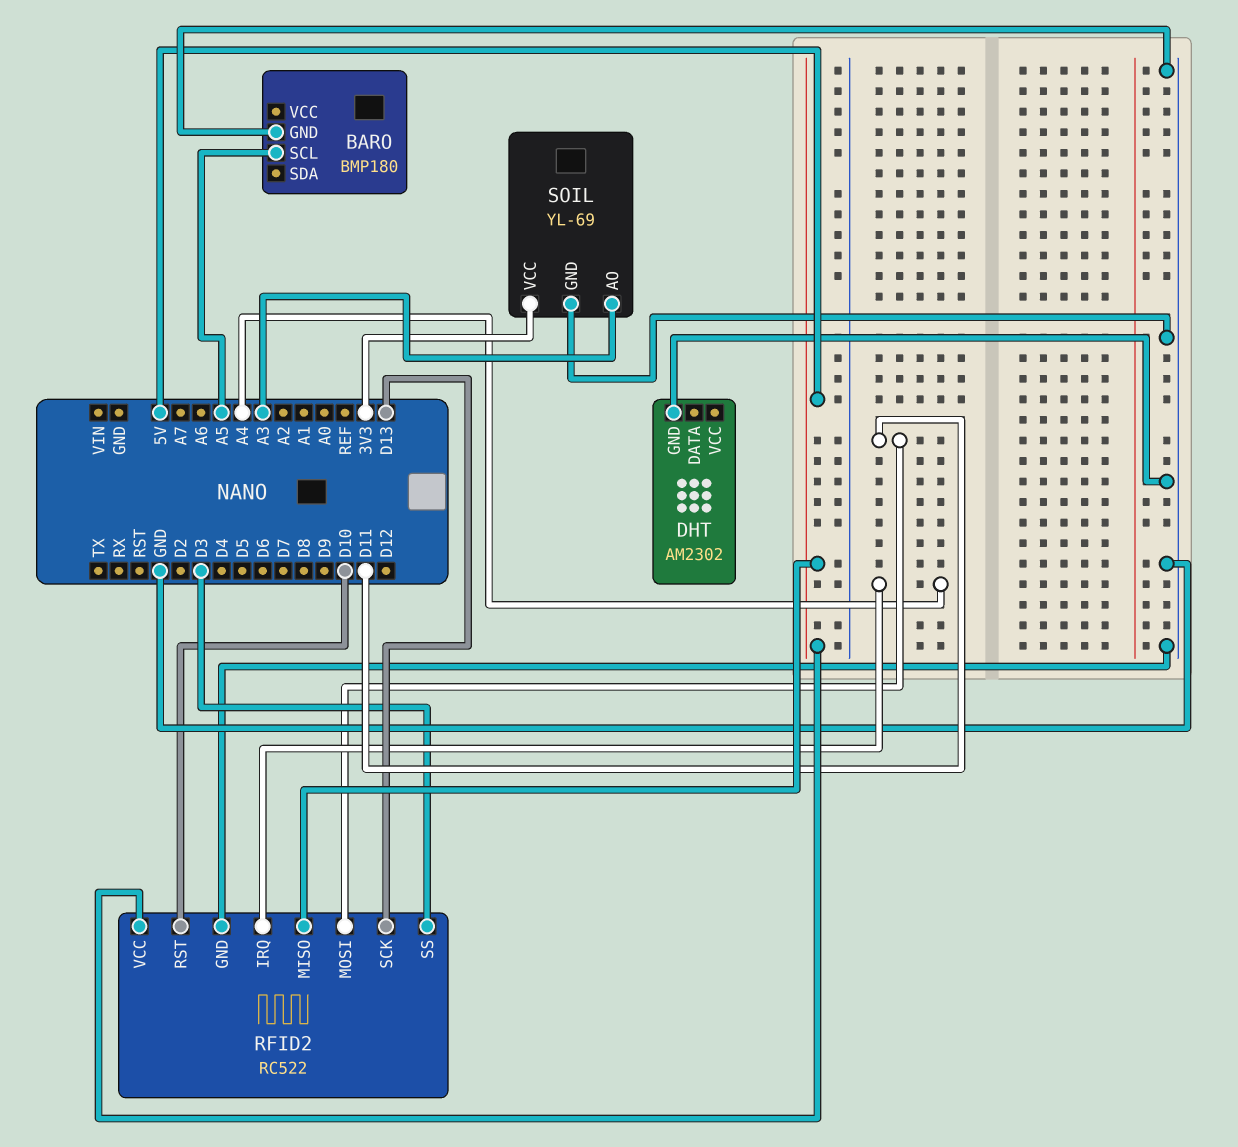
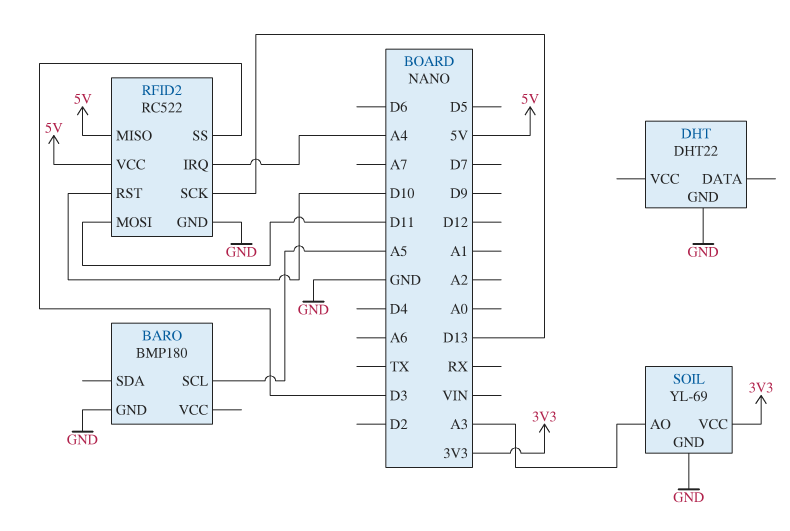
DHT: AM2302 -> DHT22

